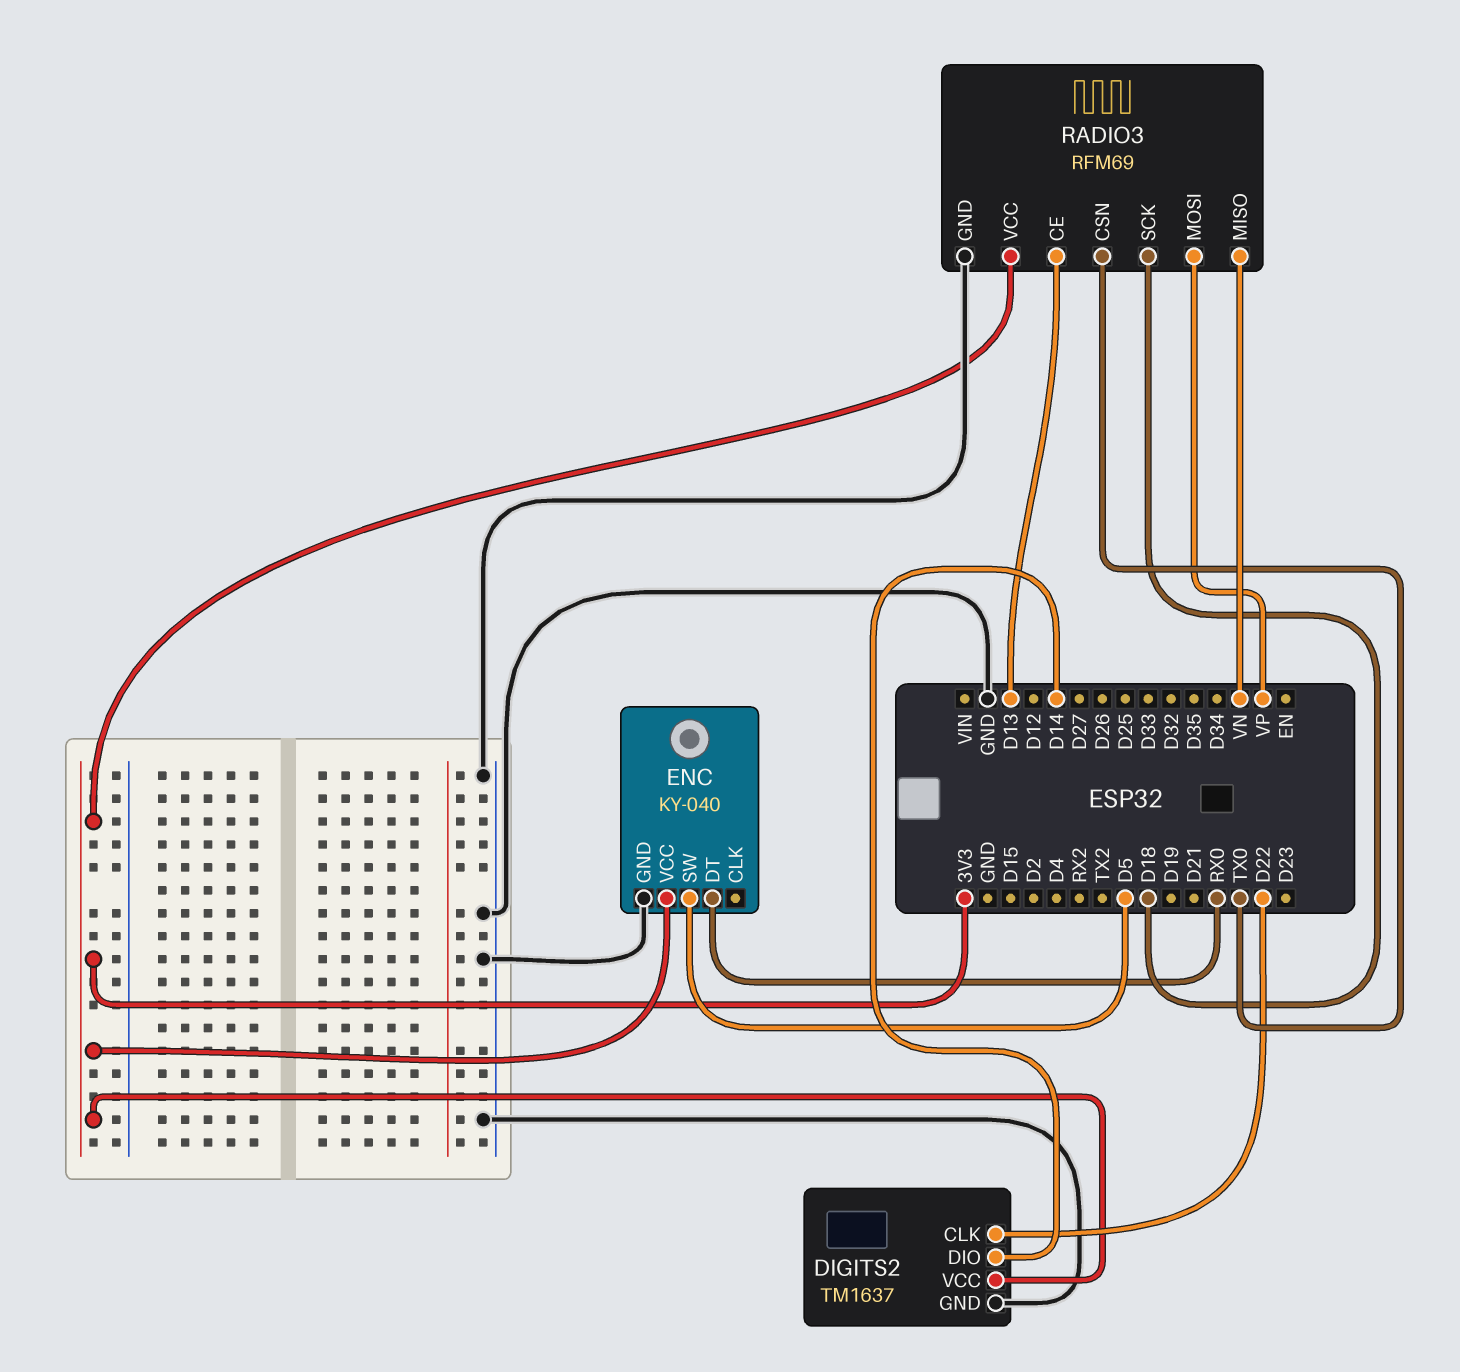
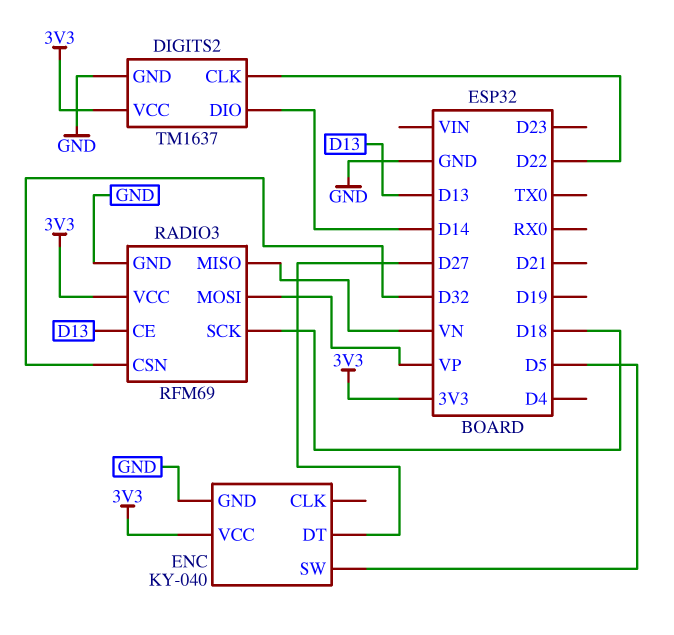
ENC pin DT: RX0 -> D27
RADIO3 pin CSN: TX0 -> D32

